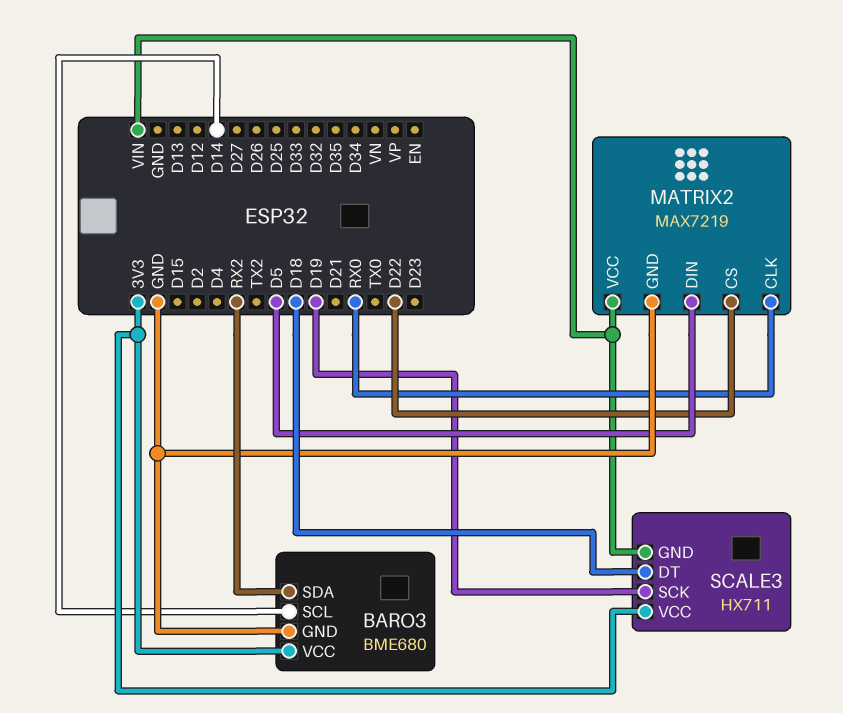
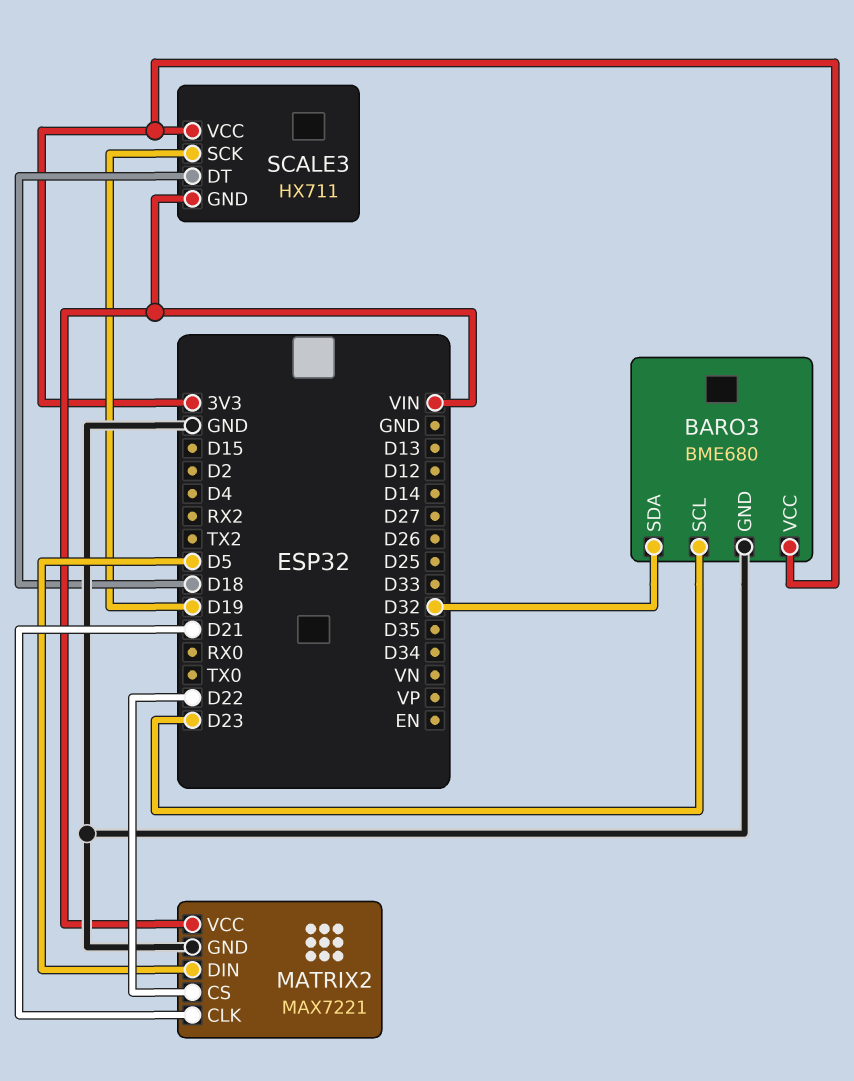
BARO3 pin SCL: D14 -> D23
BARO3 pin SDA: RX2 -> D32
MATRIX2: MAX7219 -> MAX7221
MATRIX2 pin CLK: RX0 -> D21

